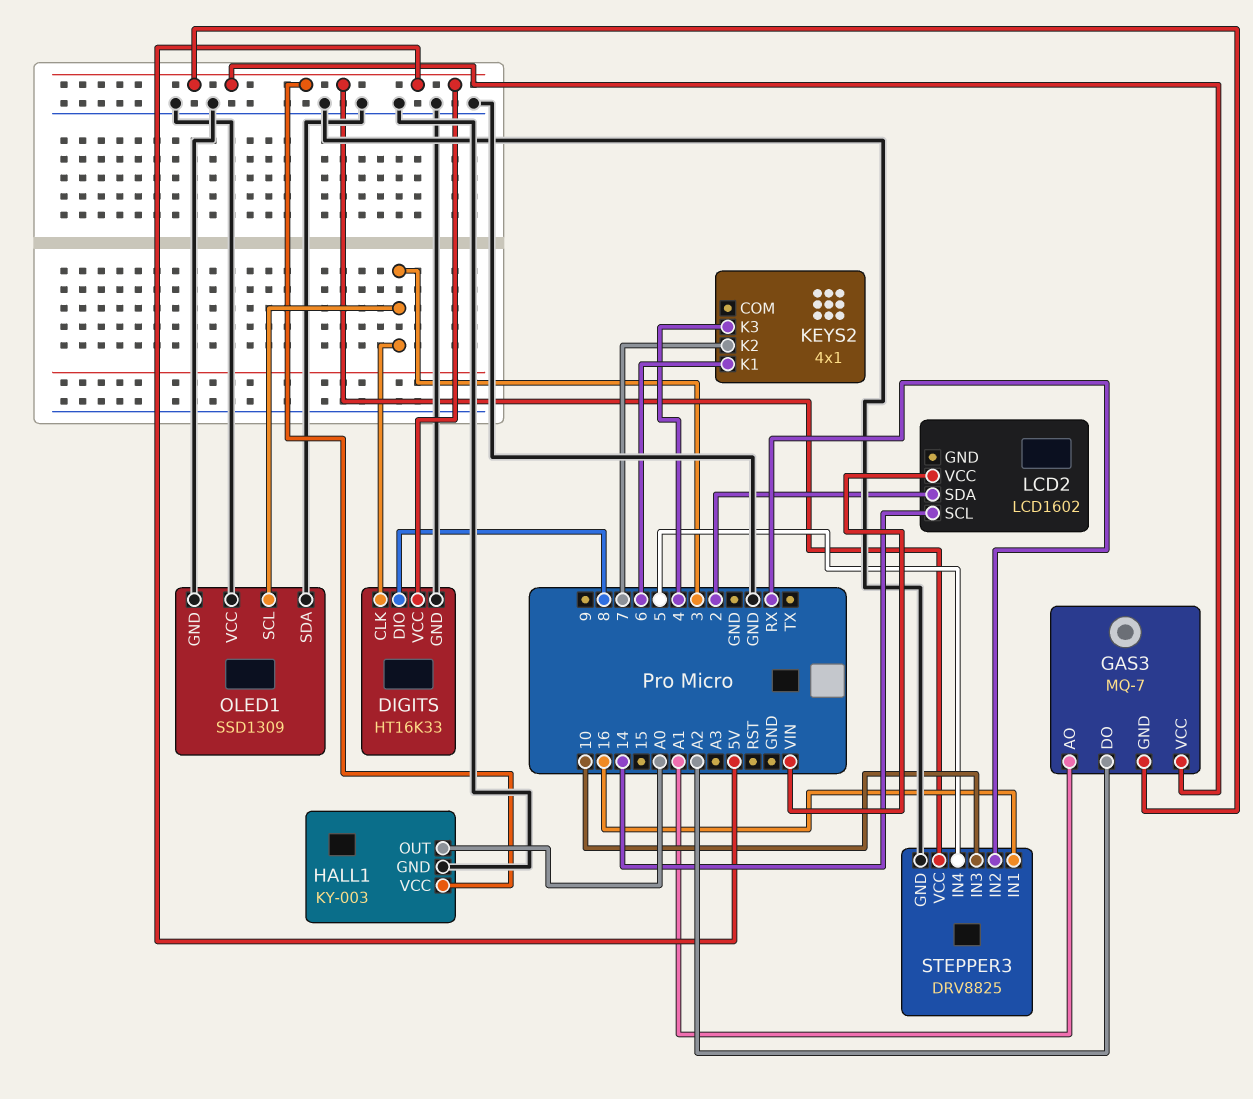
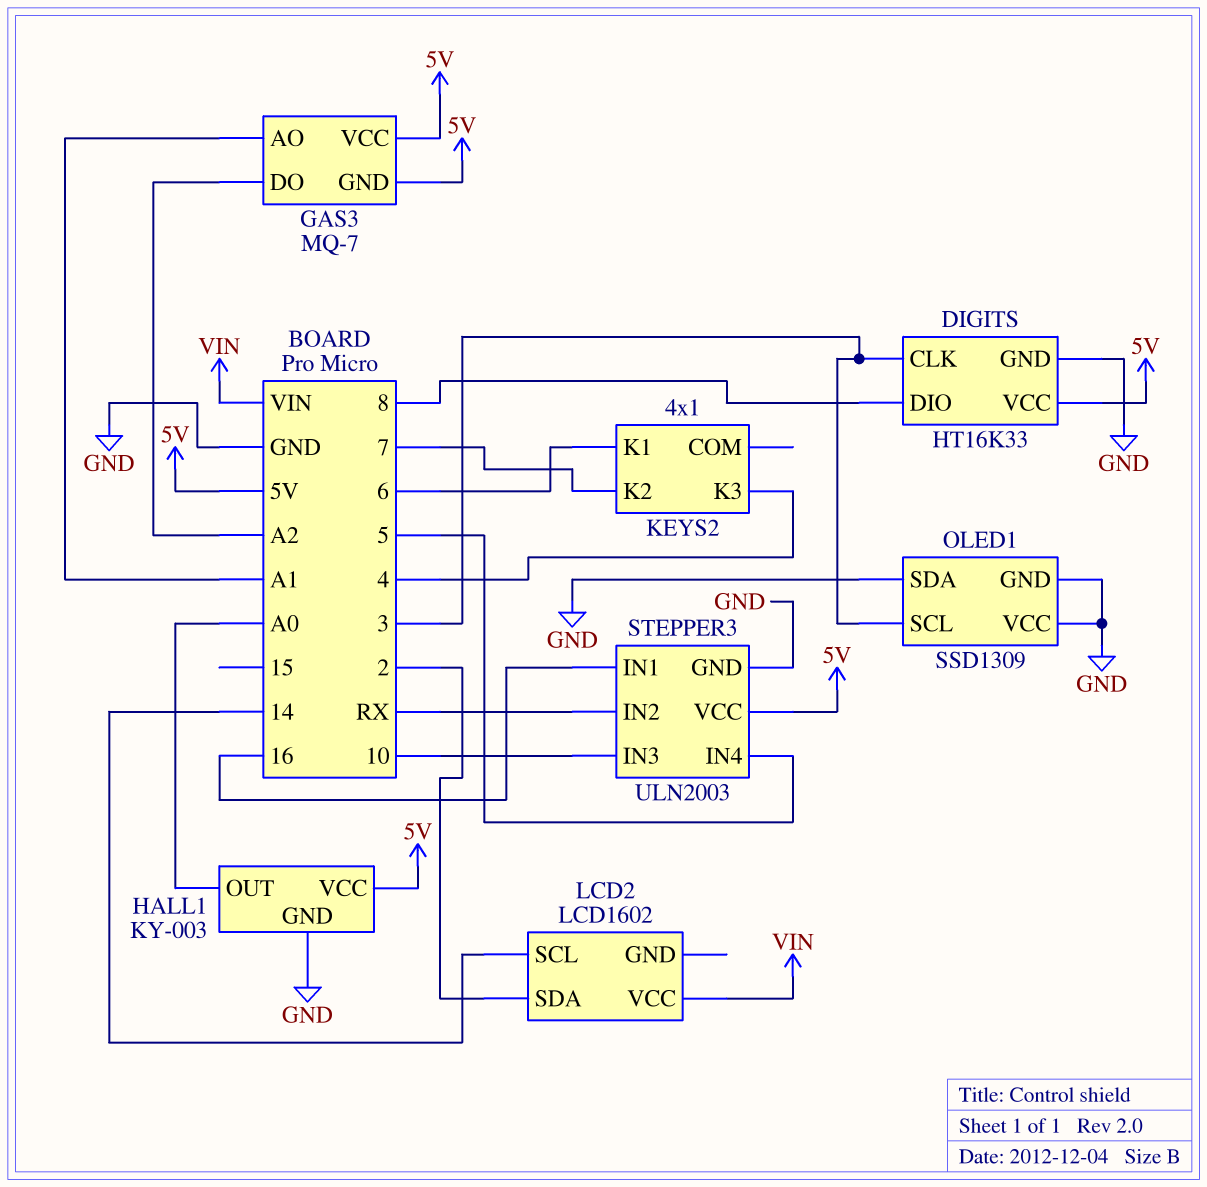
STEPPER3: DRV8825 -> ULN2003

